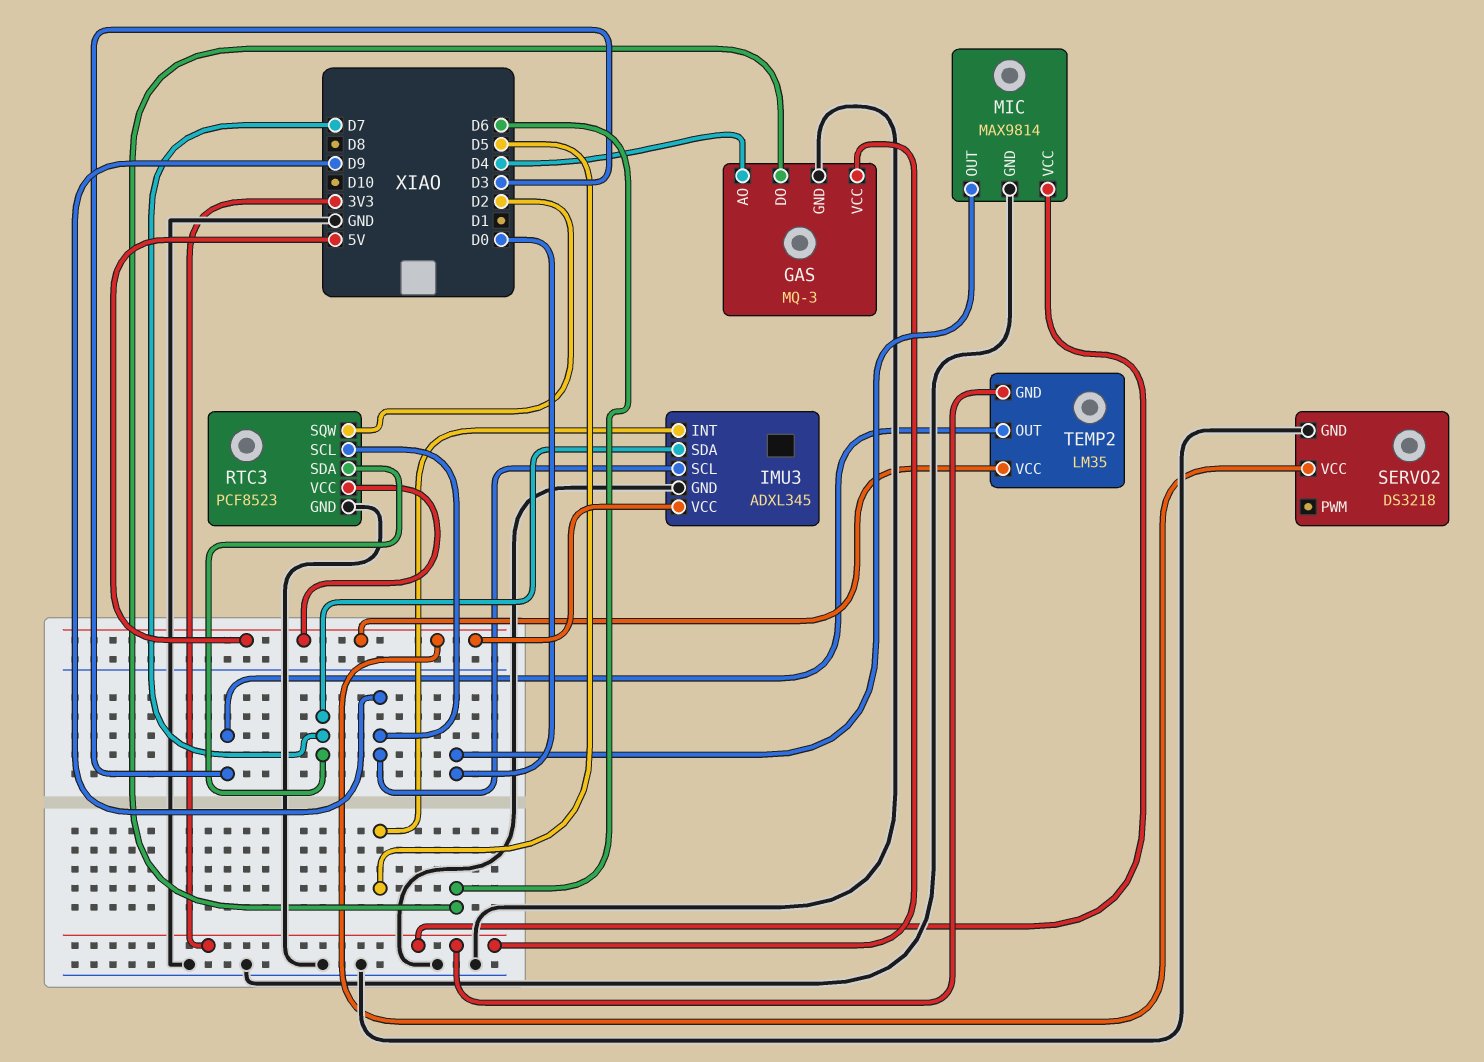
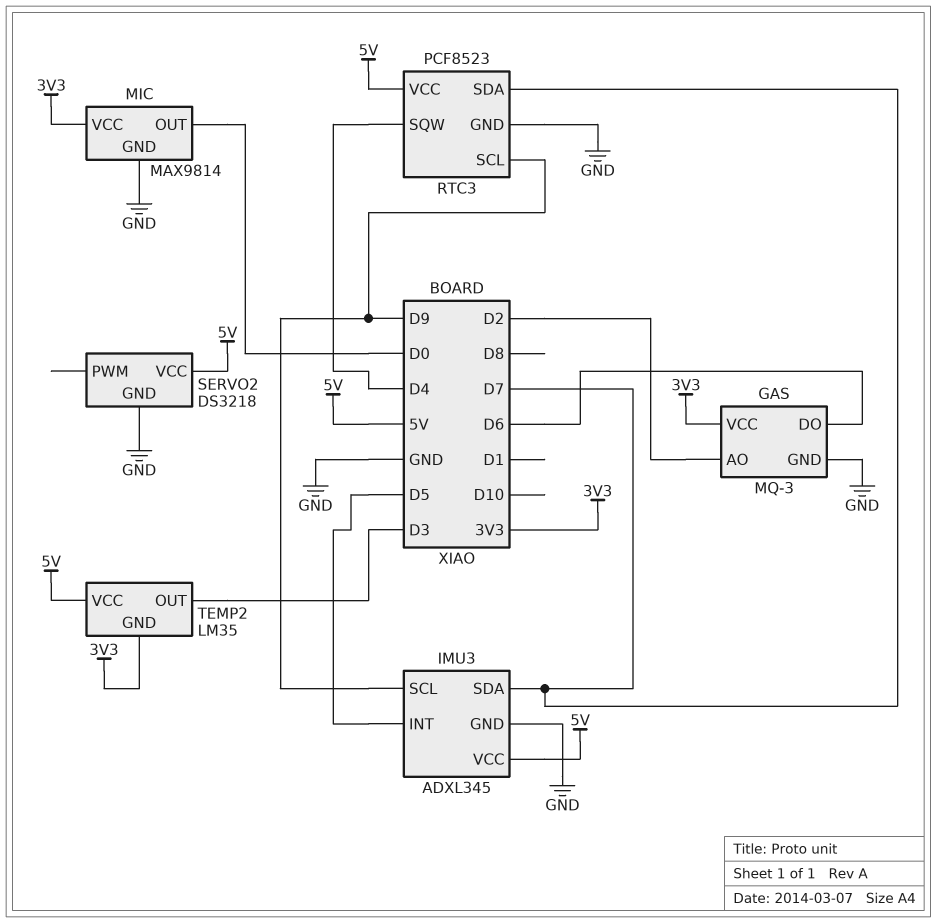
GAS pin AO: D4 -> D2
RTC3 pin SQW: D2 -> D4

